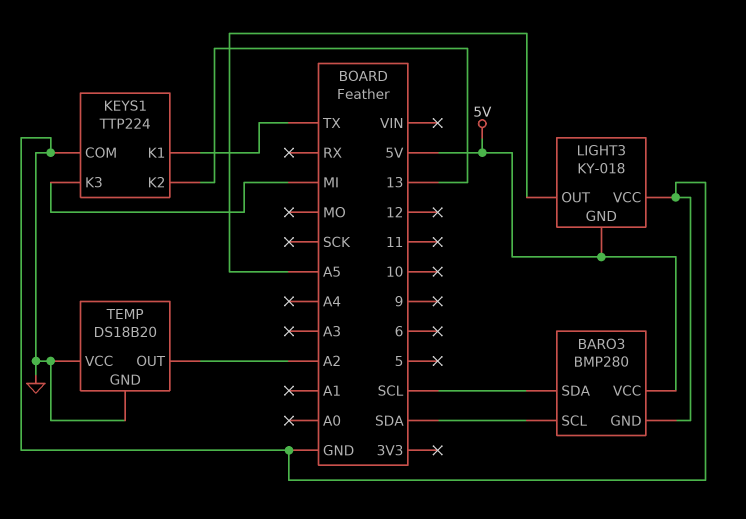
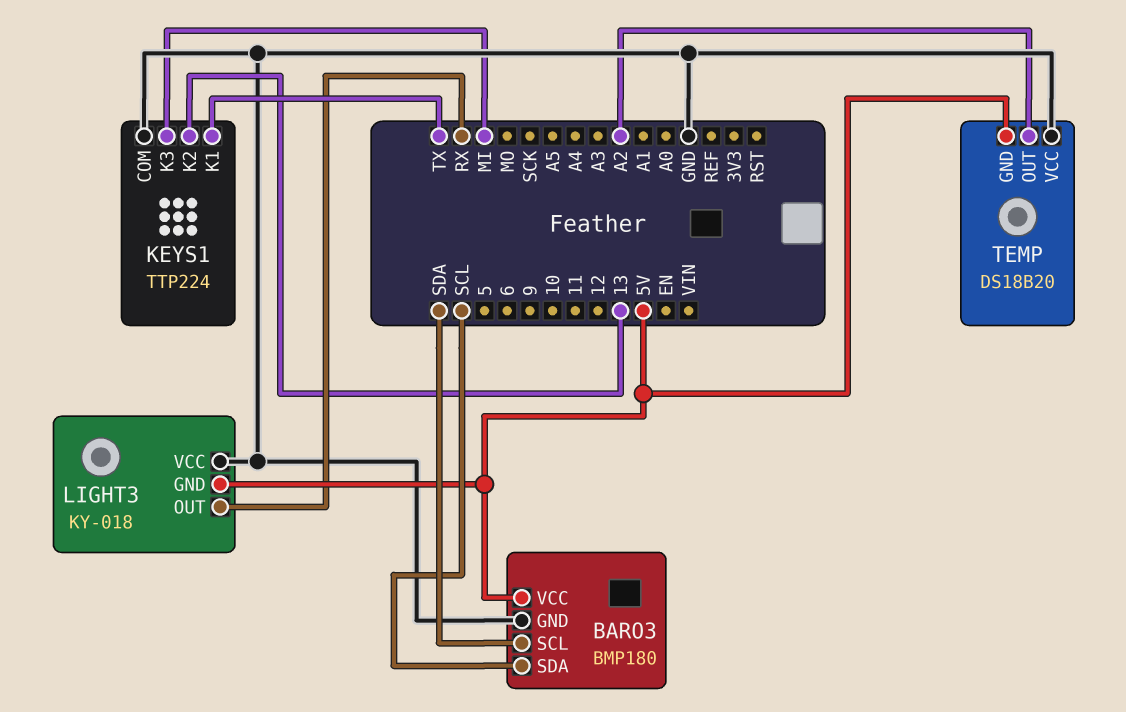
BARO3: BMP280 -> BMP180
LIGHT3 pin OUT: A5 -> RX
TEMP pin GND: GND -> 5V

